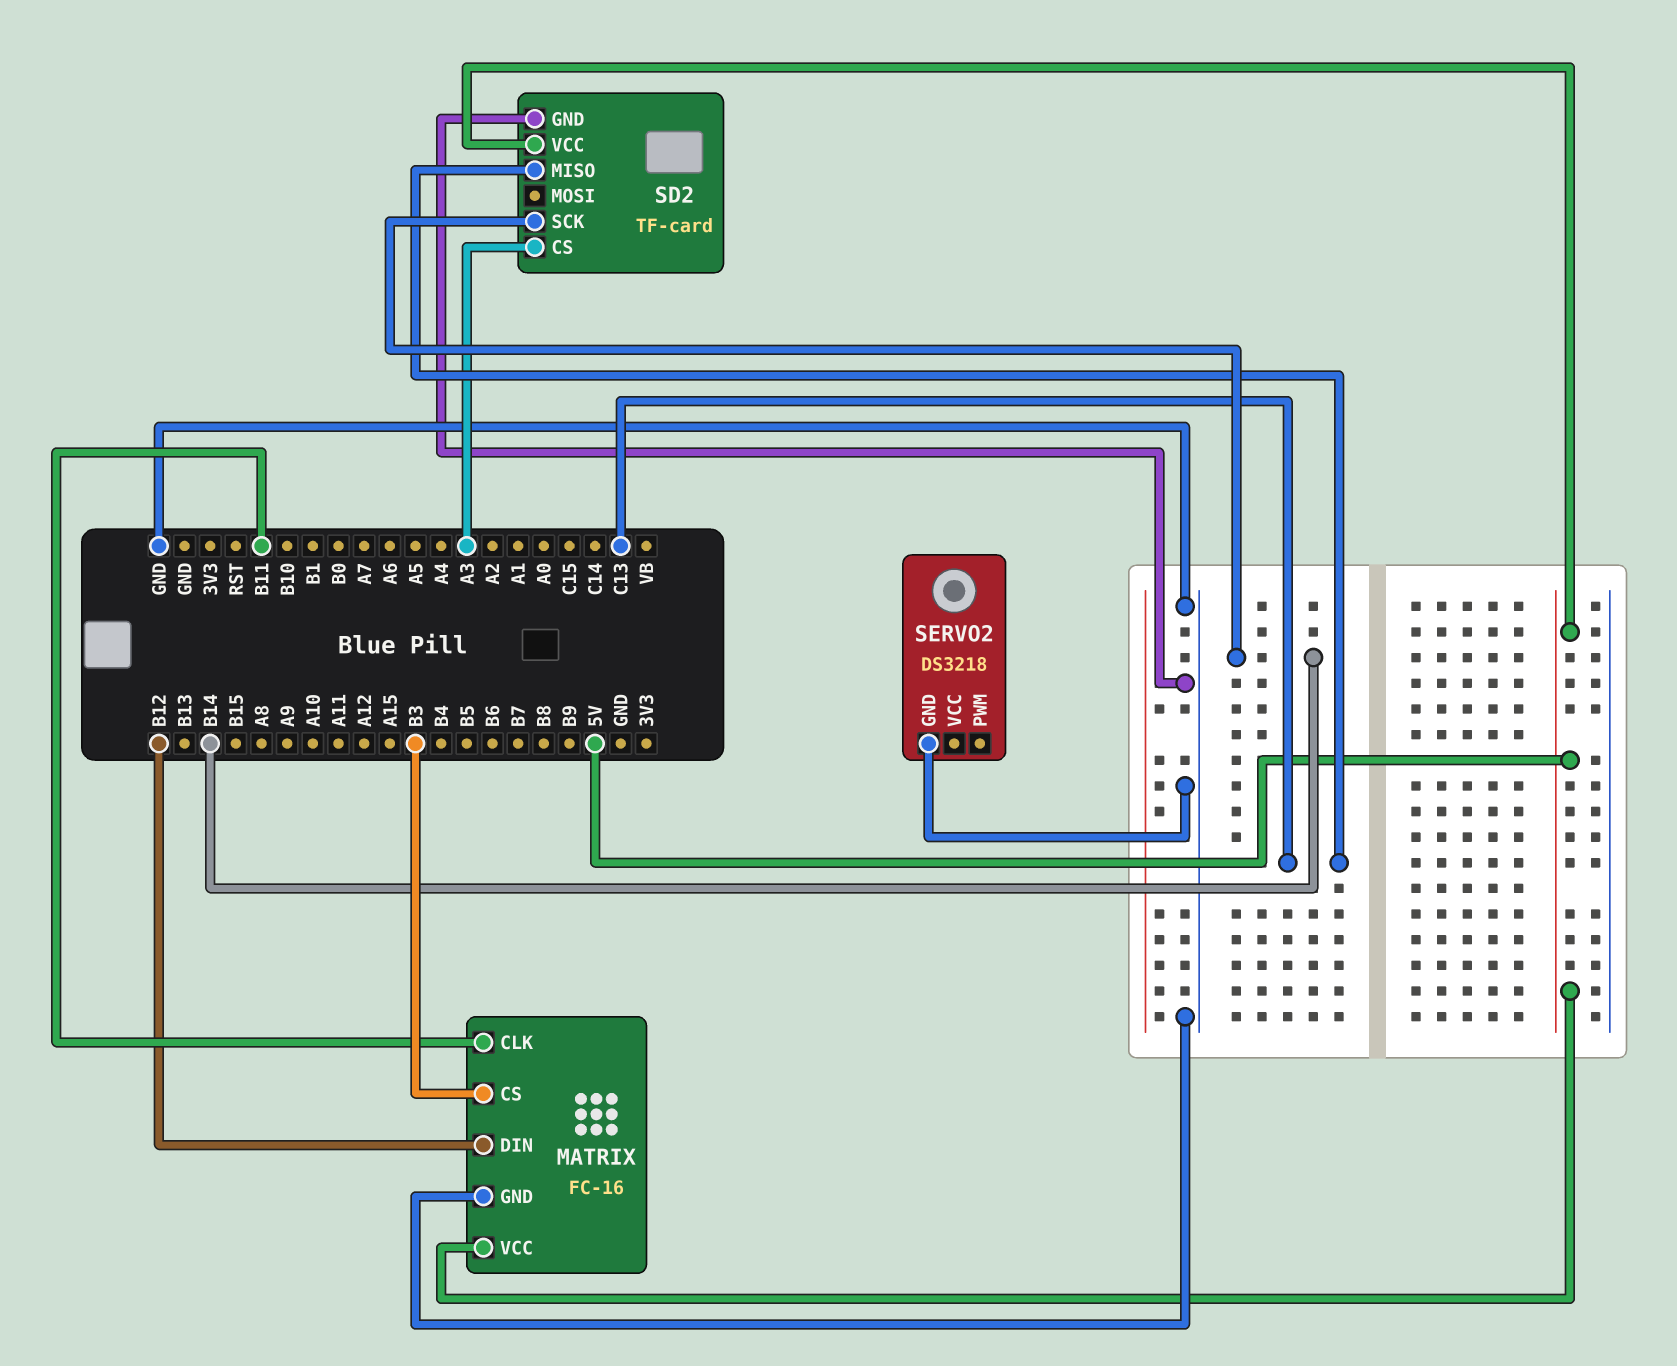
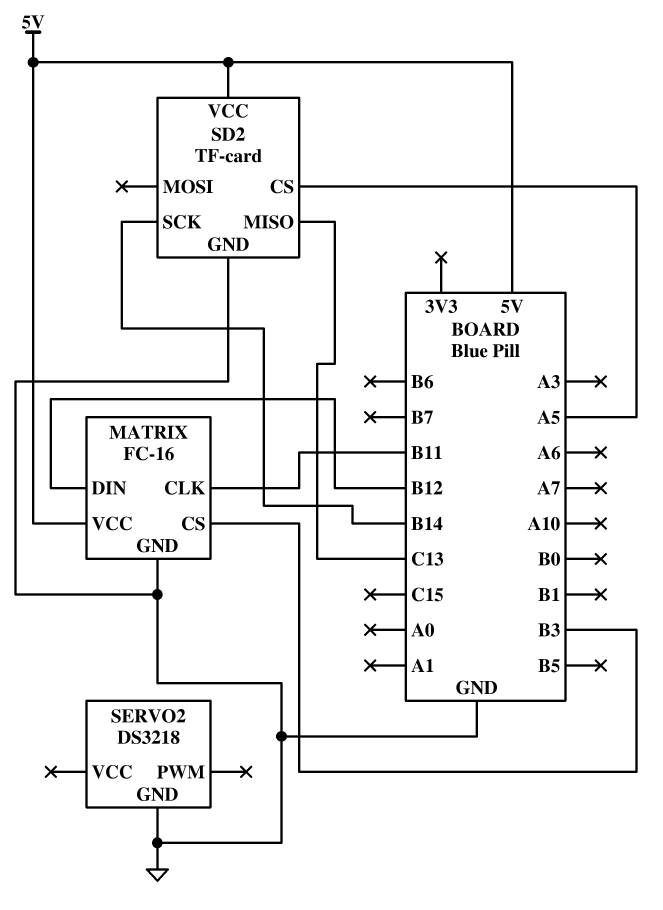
SD2 pin CS: A3 -> A5

